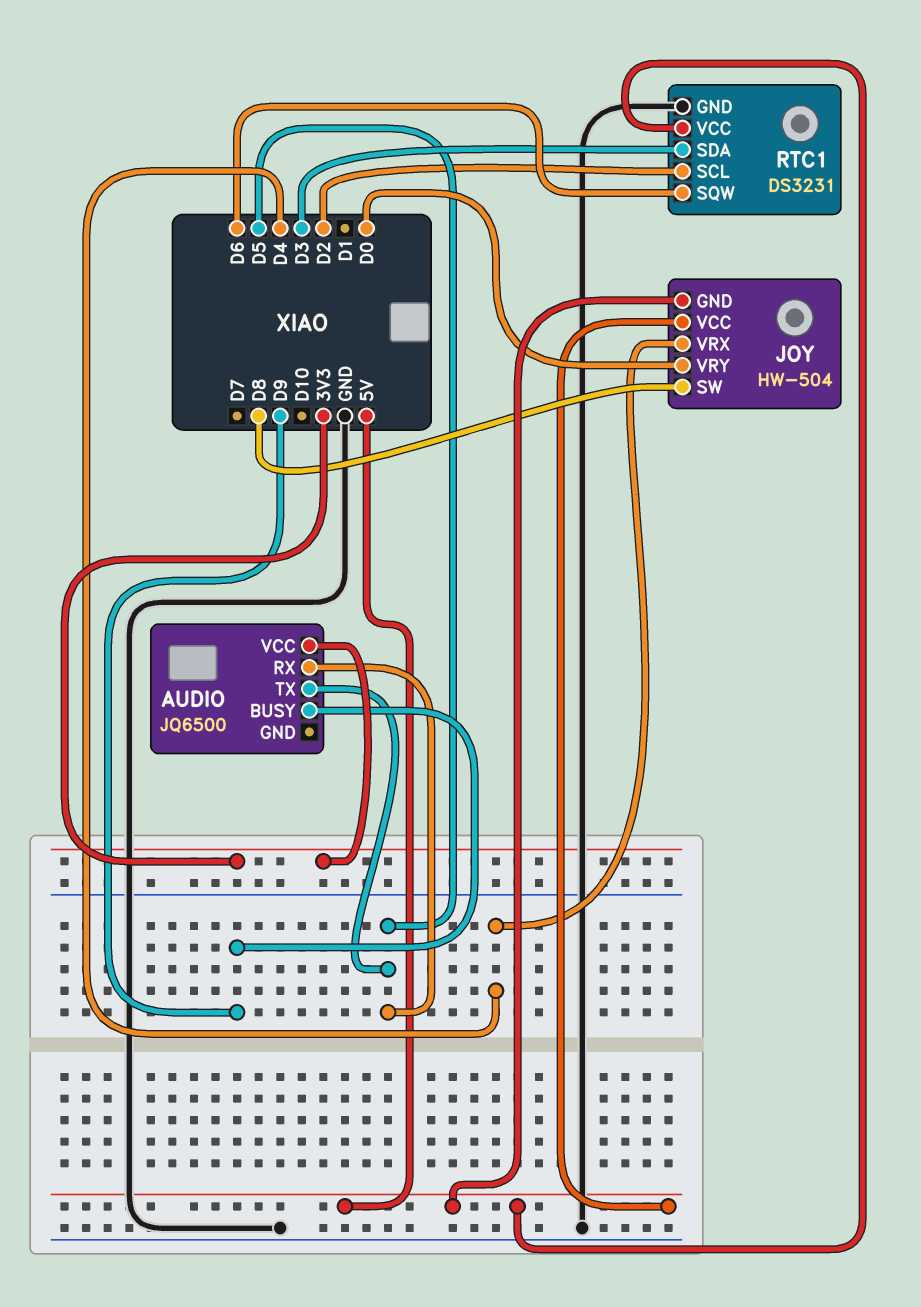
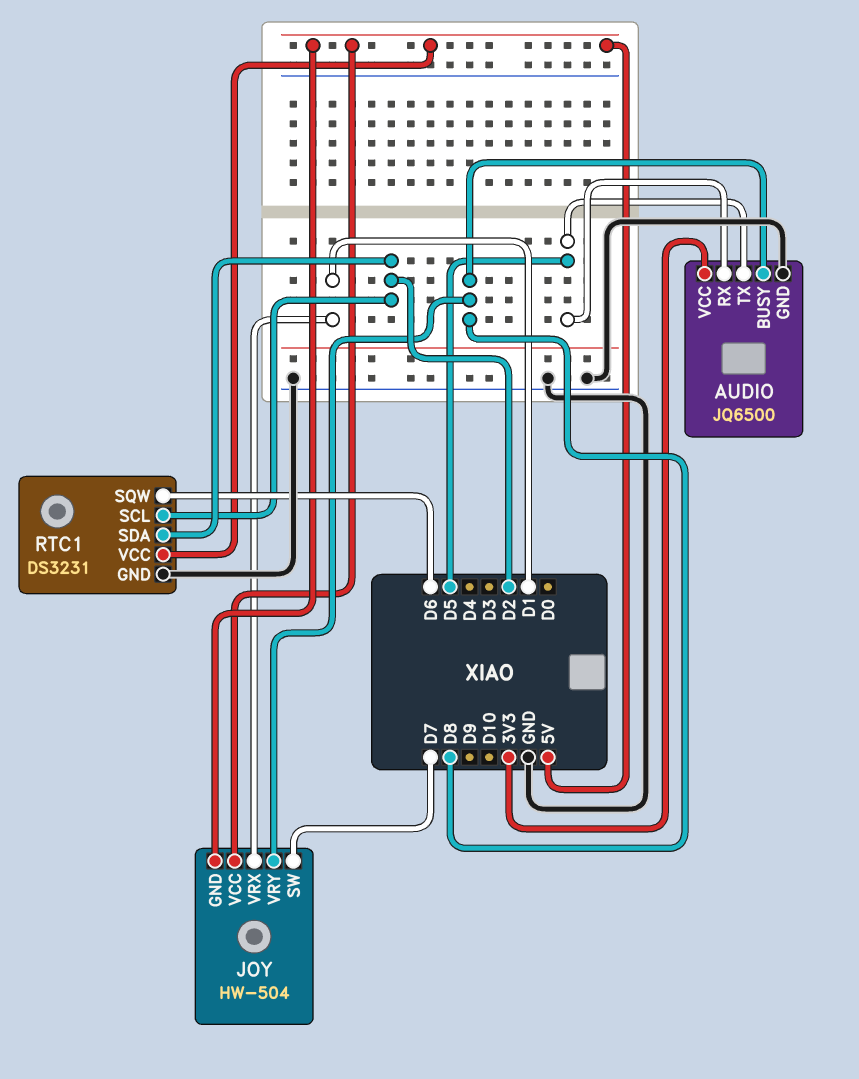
AUDIO pin BUSY: D9 -> D8
AUDIO pin GND: none -> GND
JOY pin SW: D8 -> D7
JOY pin VRX: D4 -> D1
JOY pin VRY: D0 -> D8
RTC1 pin SDA: D3 -> D2

